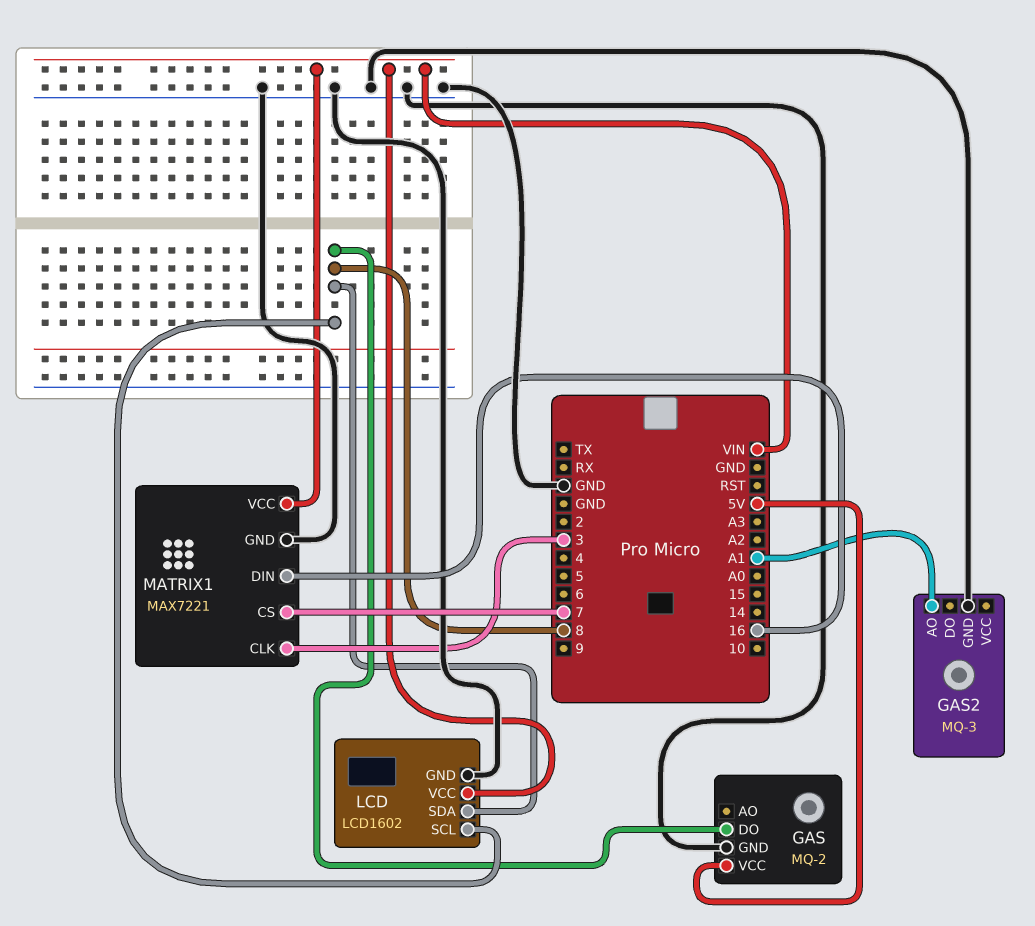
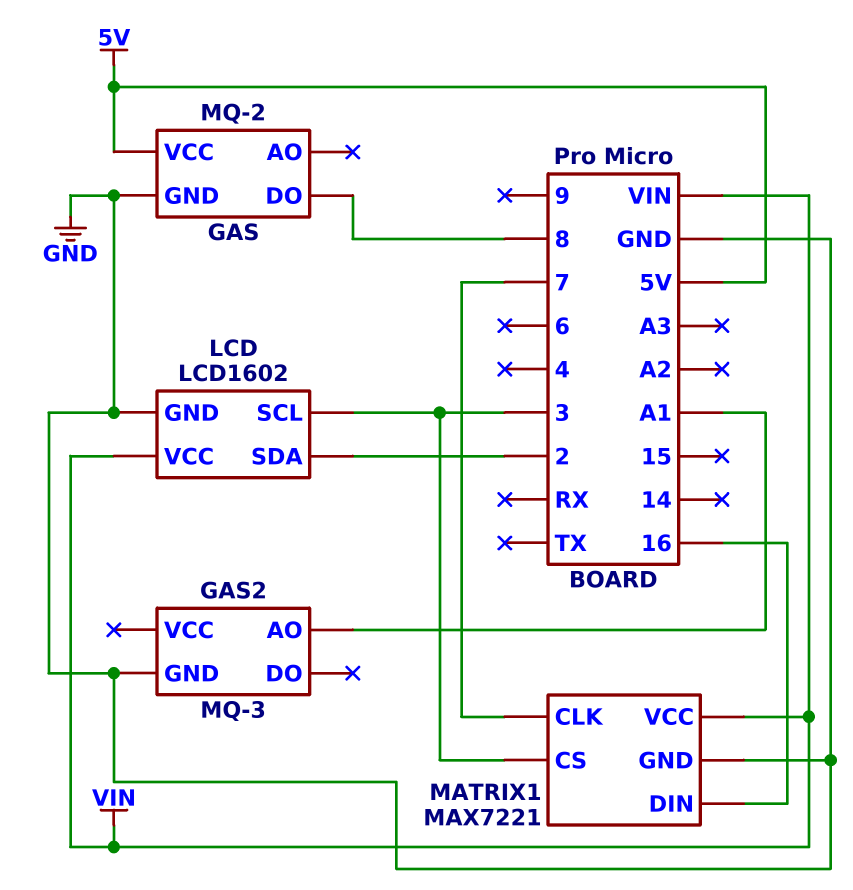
LCD pin SCL: 8 -> 3
LCD pin SDA: 8 -> 2
MATRIX1 pin CLK: 3 -> 7
MATRIX1 pin CS: 7 -> 3

